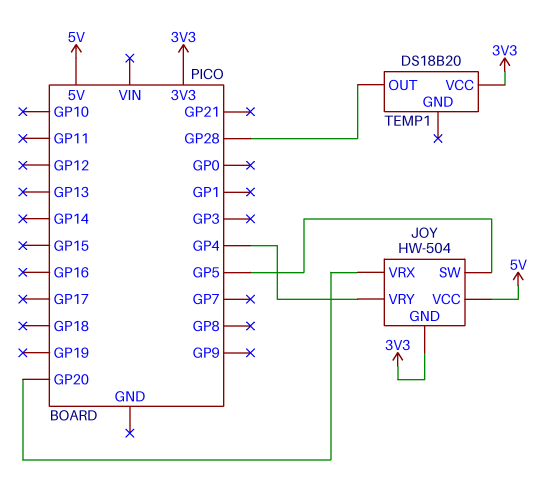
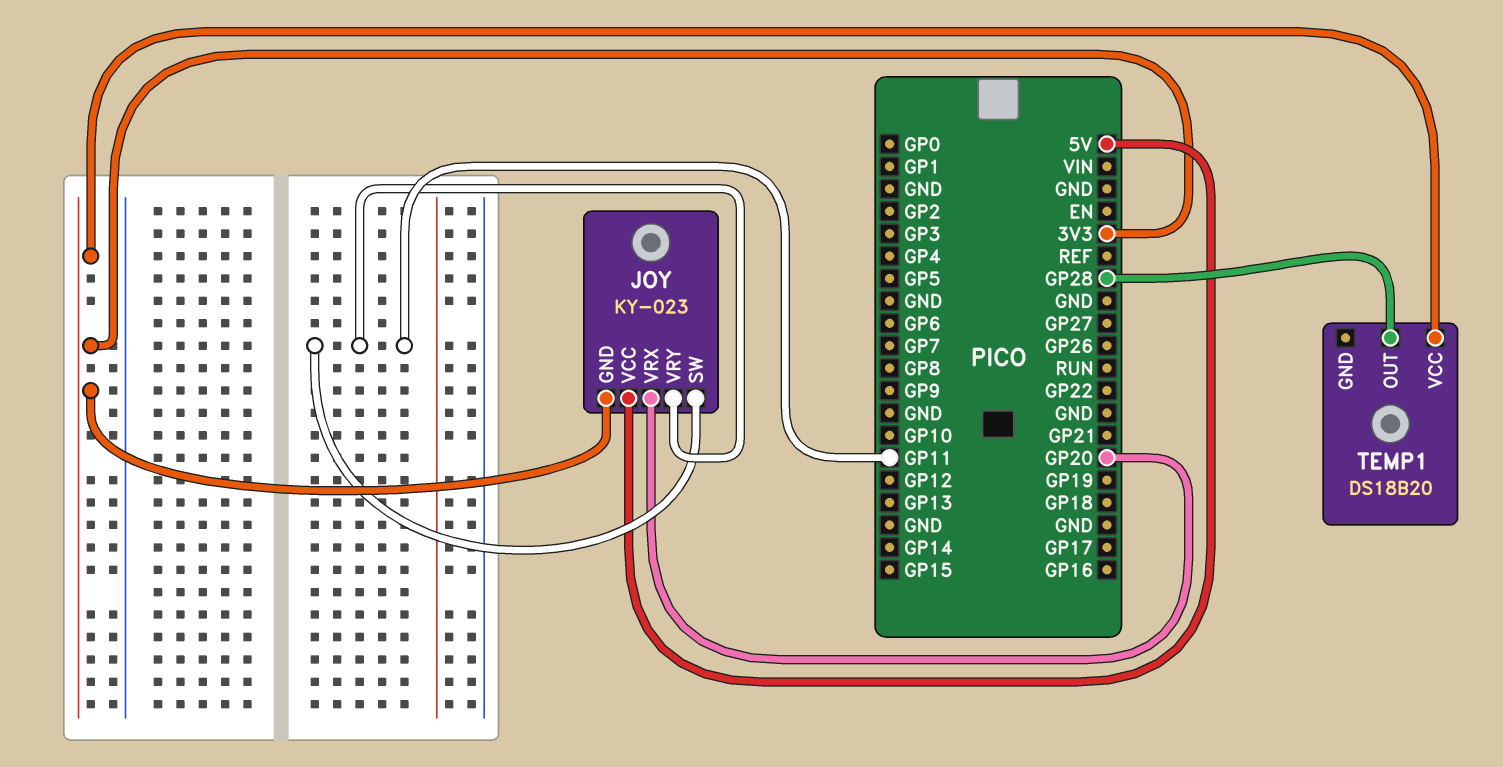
JOY: HW-504 -> KY-023
JOY pin SW: GP5 -> GP11
JOY pin VRY: GP4 -> GP11

